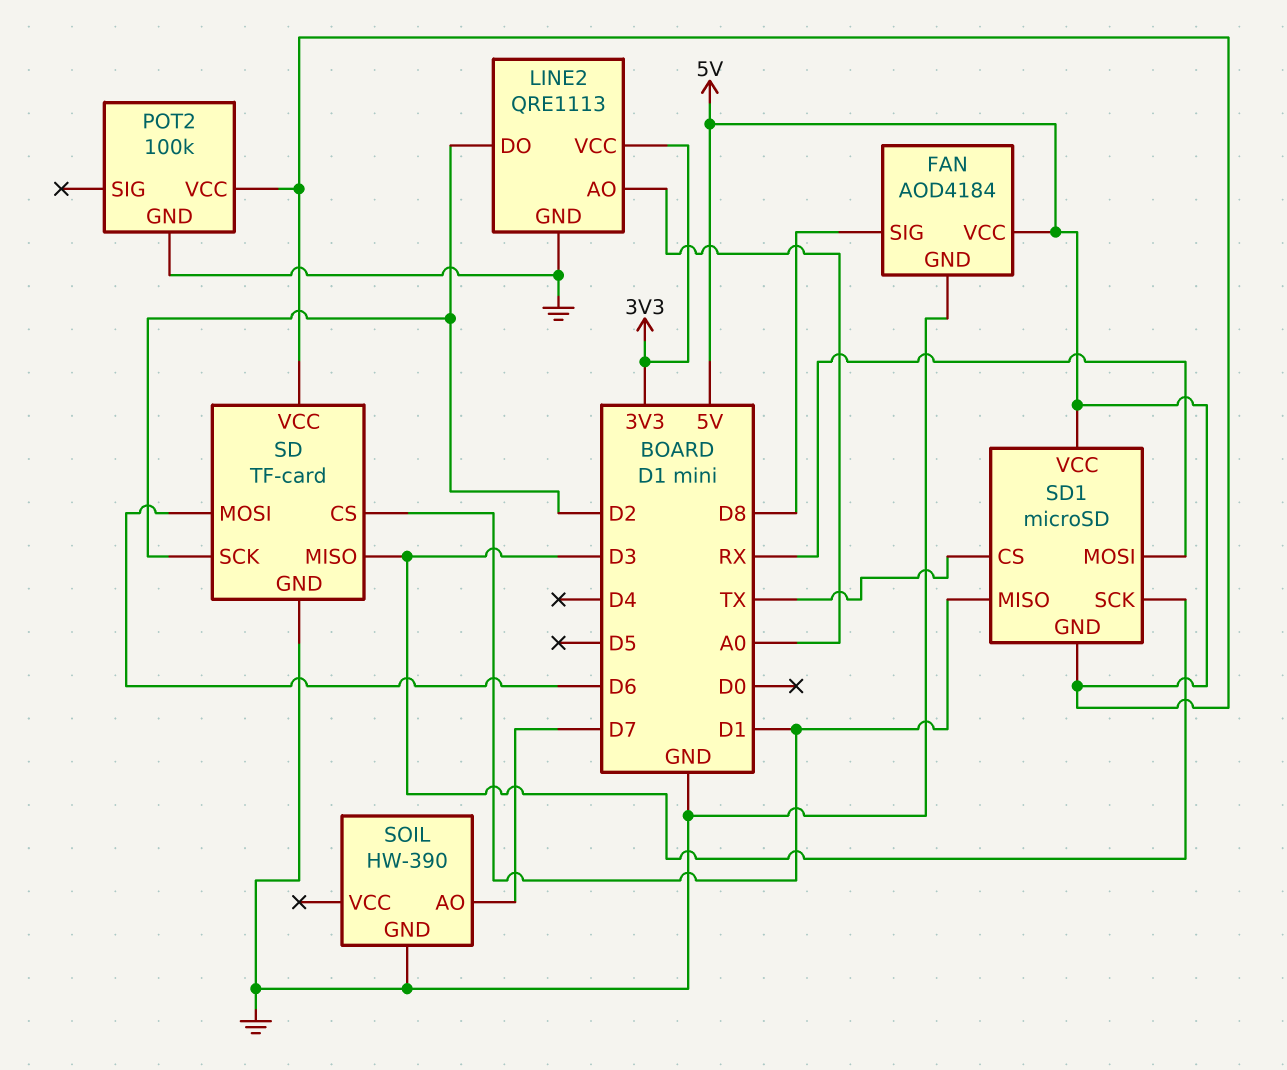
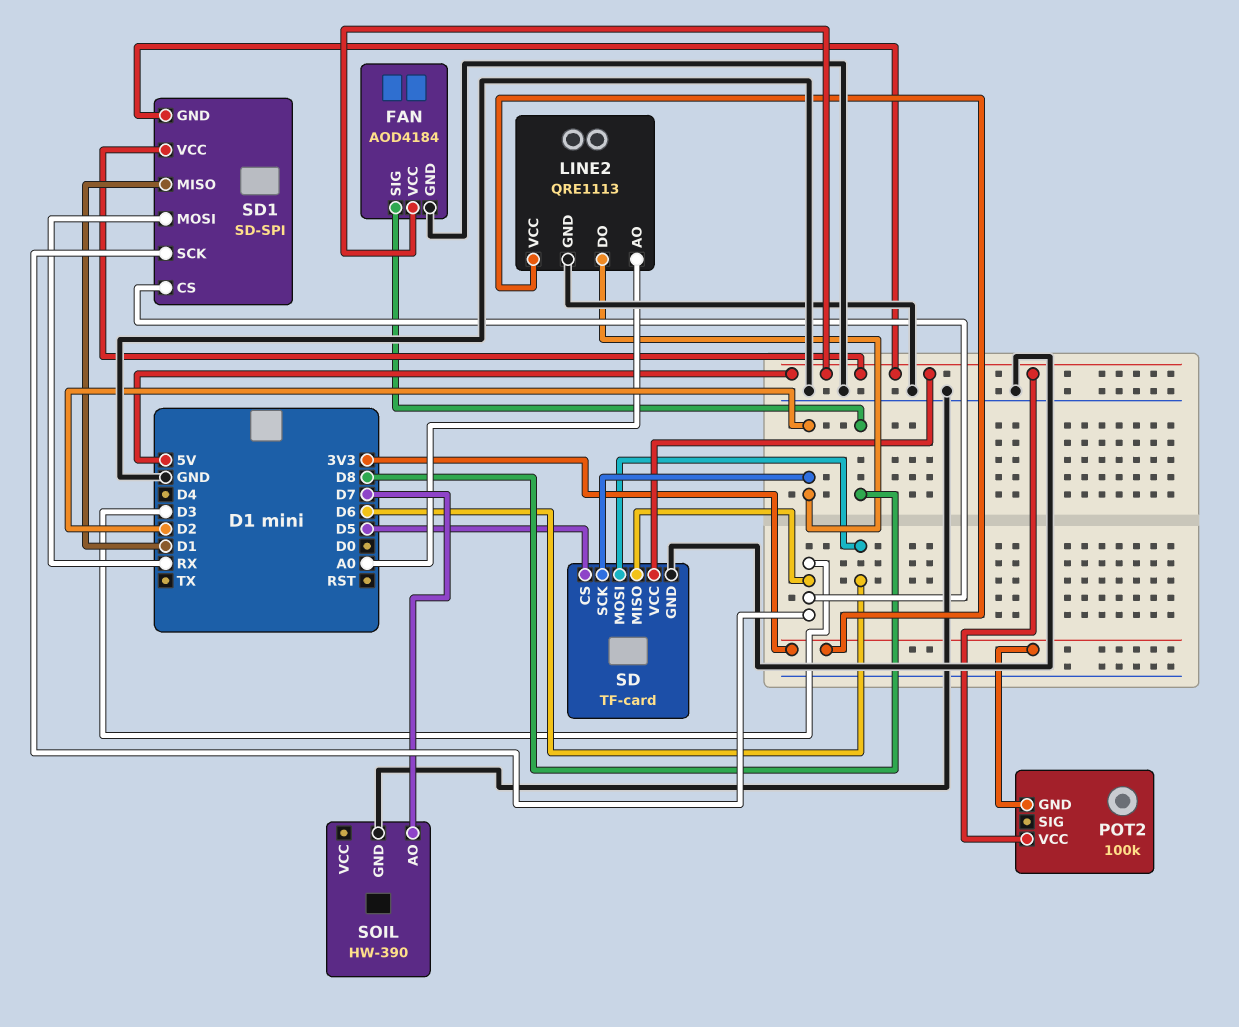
POT2 pin GND: GND -> 3V3
SD pin CS: D1 -> D5
SD1: microSD -> SD-SPI
SD1 pin CS: TX -> D3

